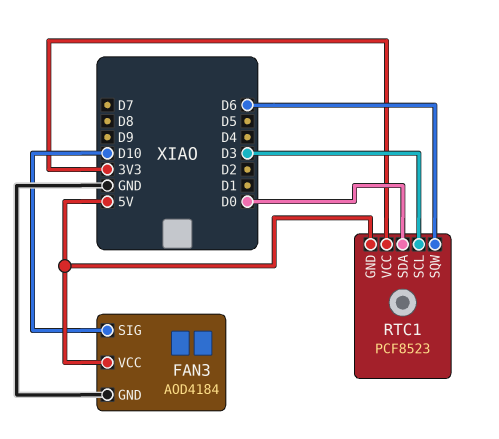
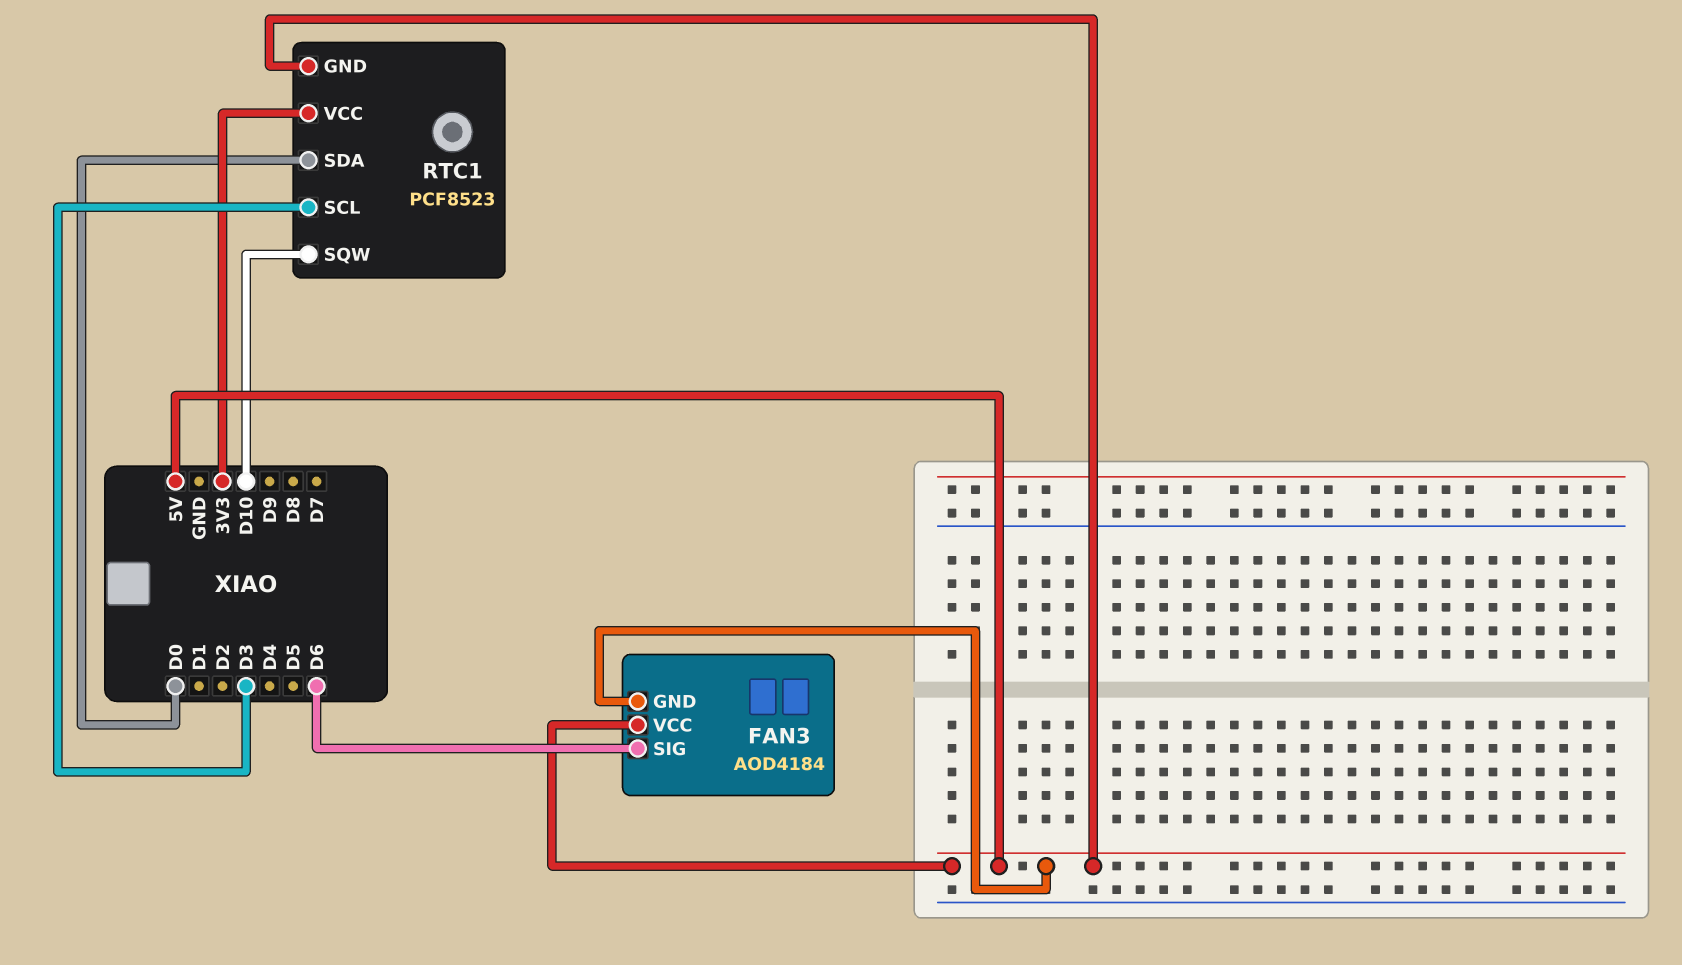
FAN3 pin GND: GND -> 5V
FAN3 pin SIG: D10 -> D6
RTC1 pin SQW: D6 -> D10

